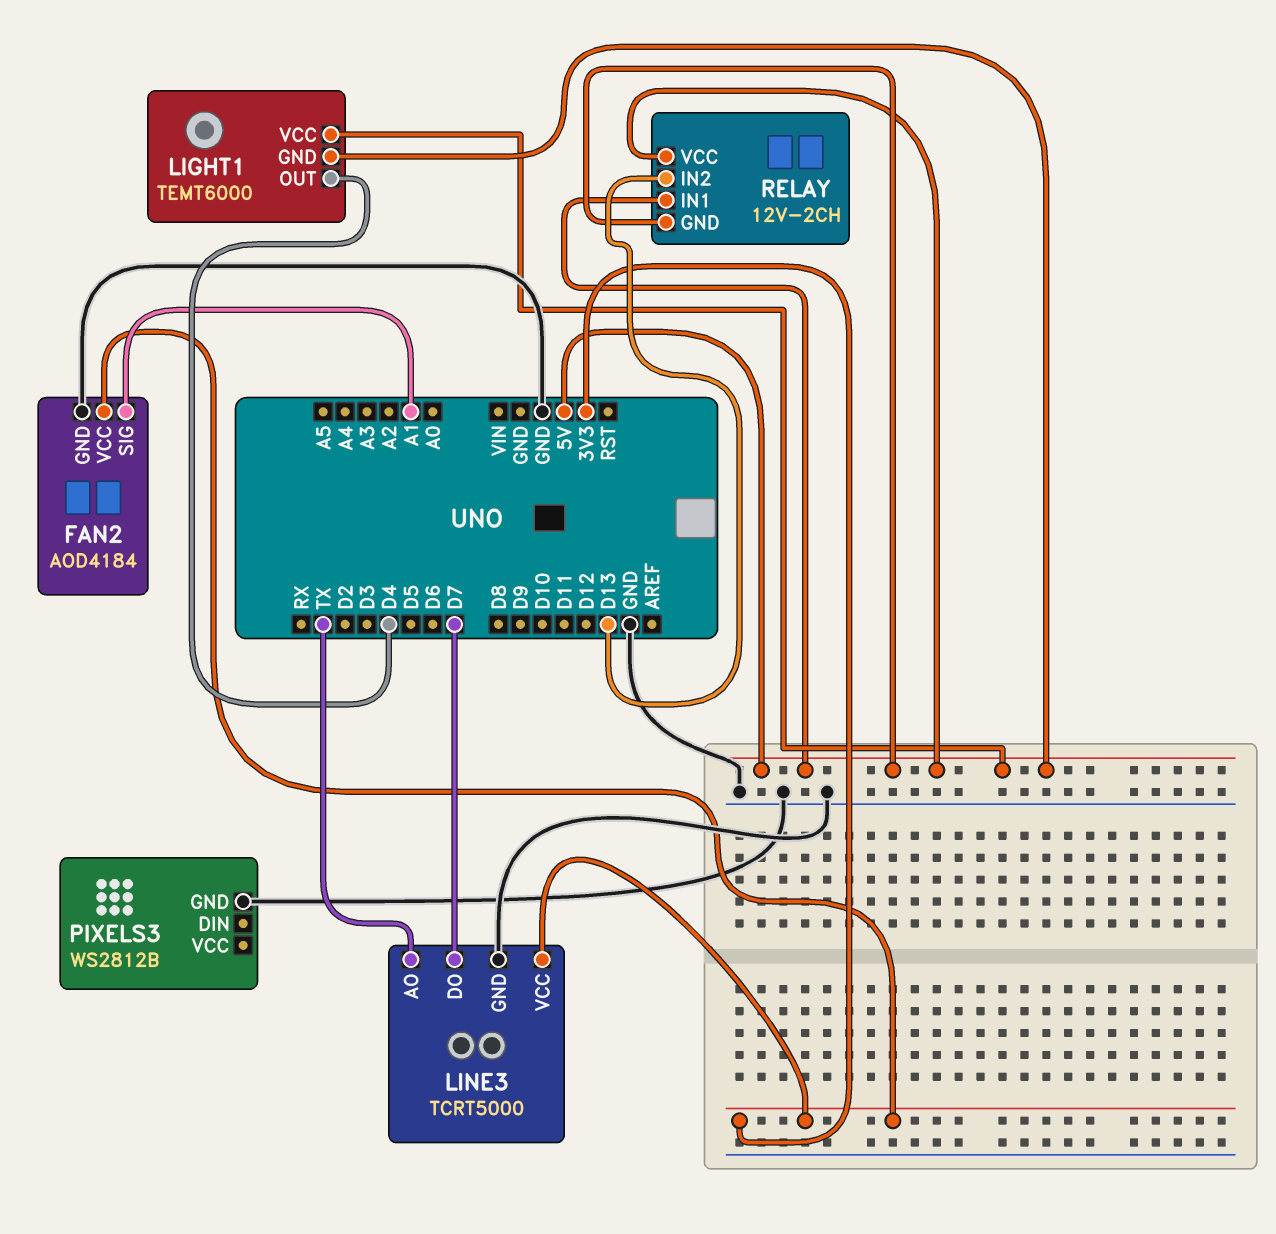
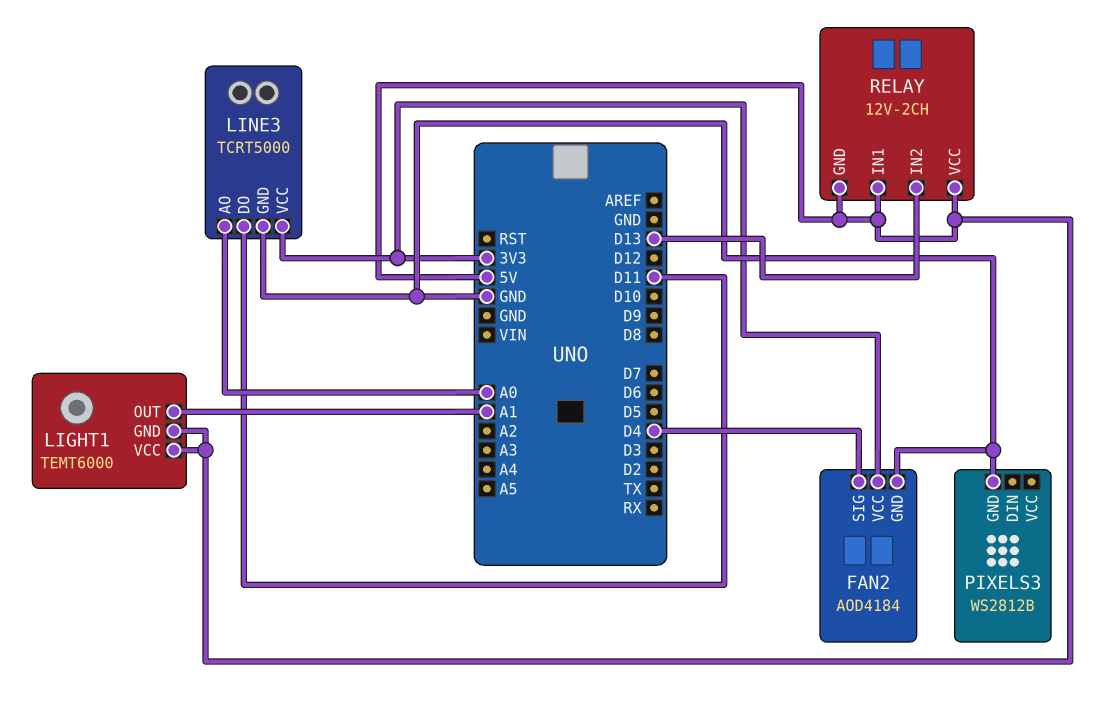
FAN2 pin SIG: A1 -> D4
LIGHT1 pin OUT: D4 -> A1
LINE3 pin AO: TX -> A0
LINE3 pin DO: D7 -> D11

